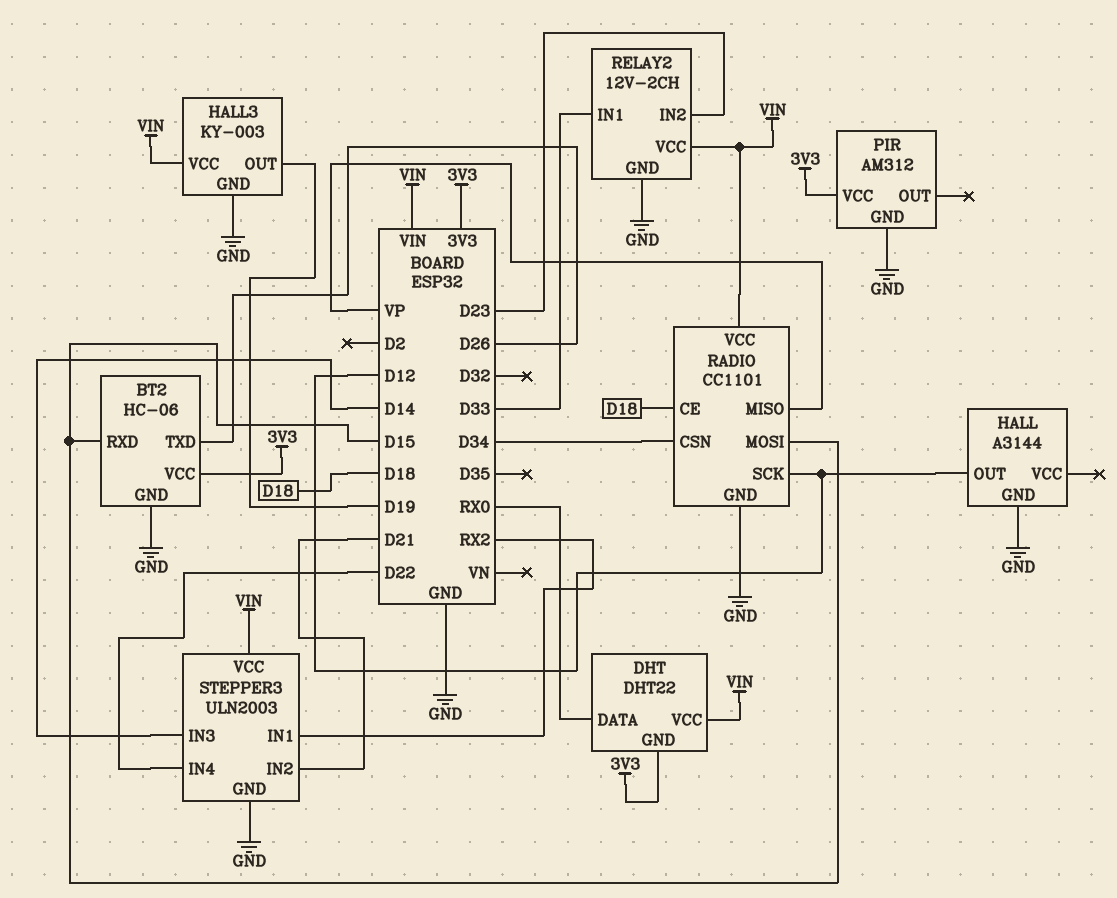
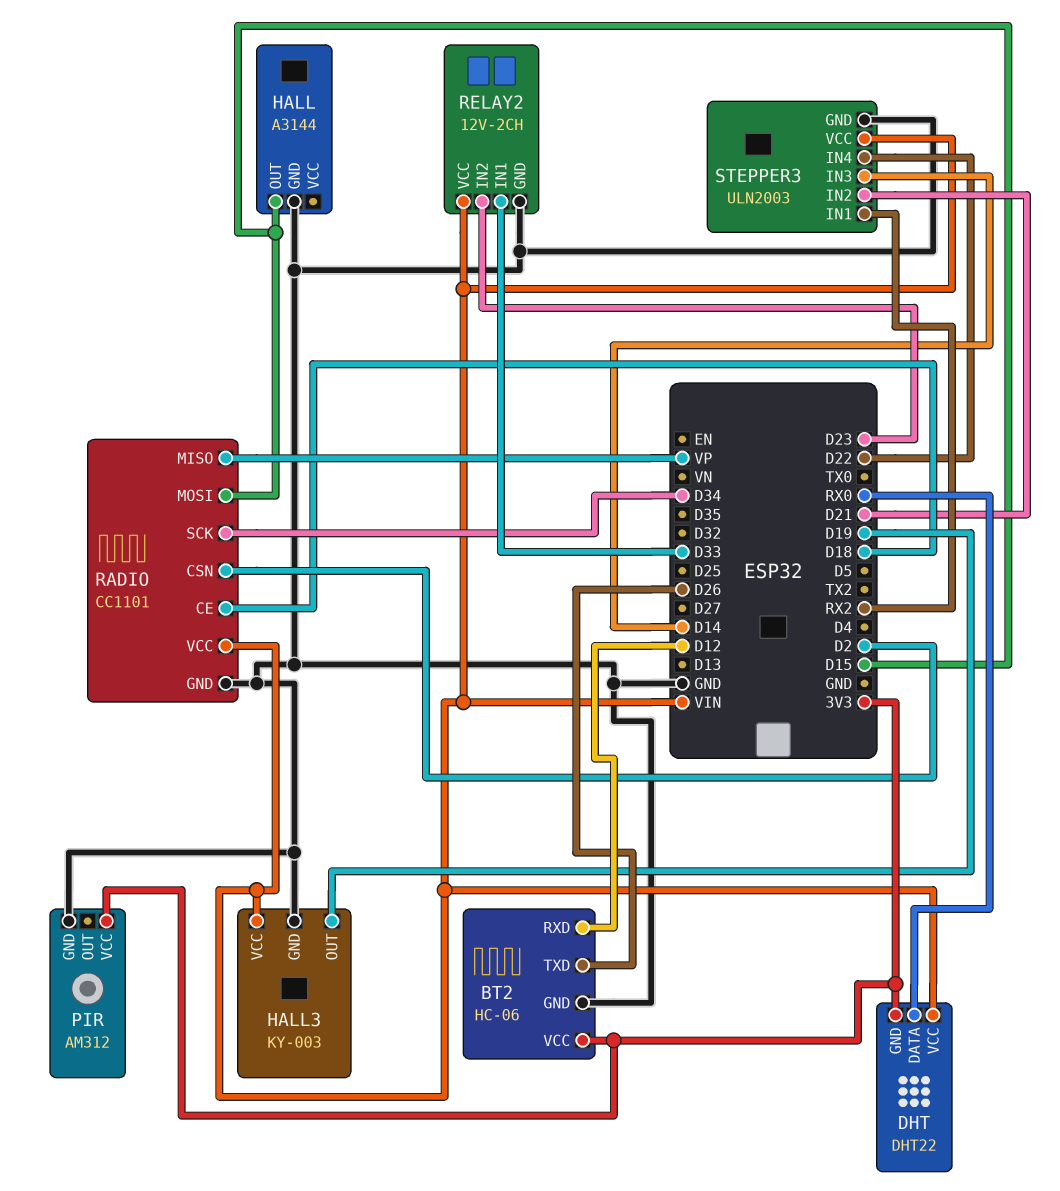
BT2 pin RXD: D15 -> D12
HALL pin OUT: D12 -> D15
RADIO pin CSN: D34 -> D2
RADIO pin SCK: D12 -> D34

